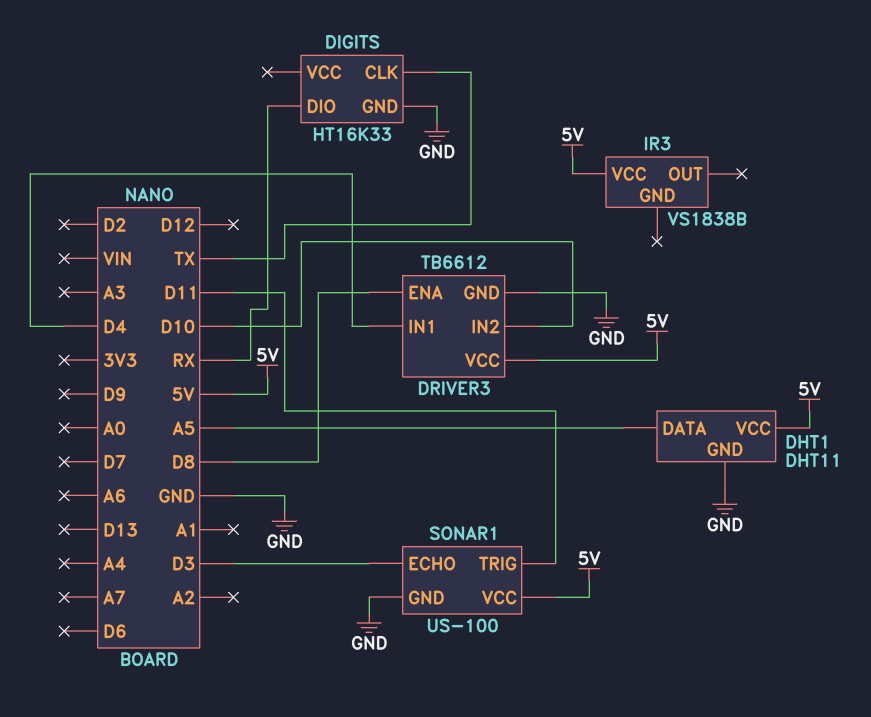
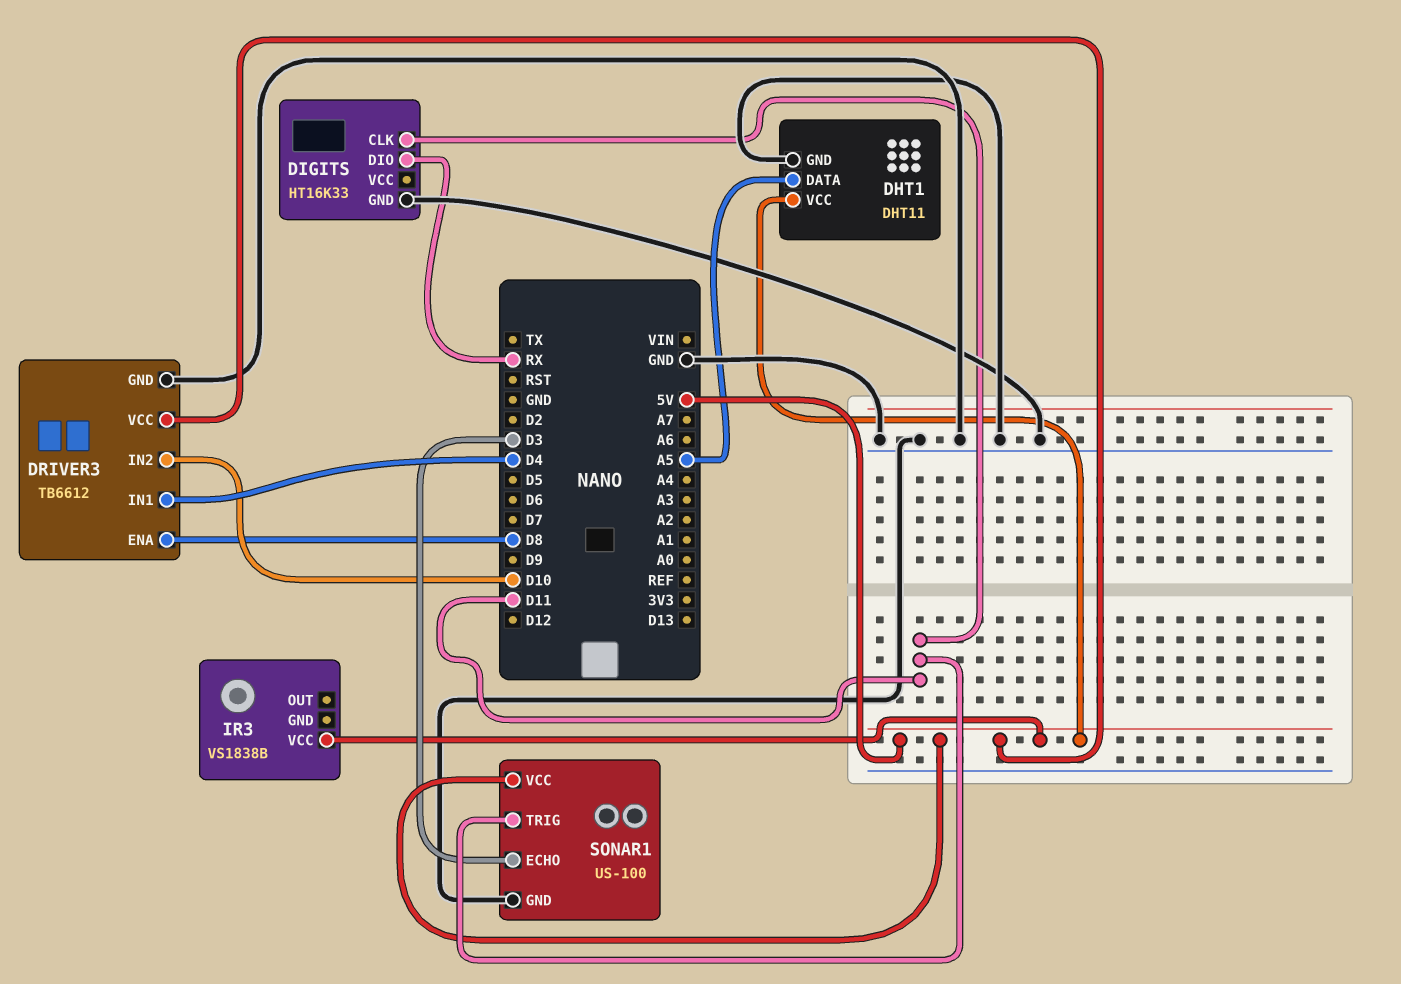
DIGITS pin CLK: TX -> D11

